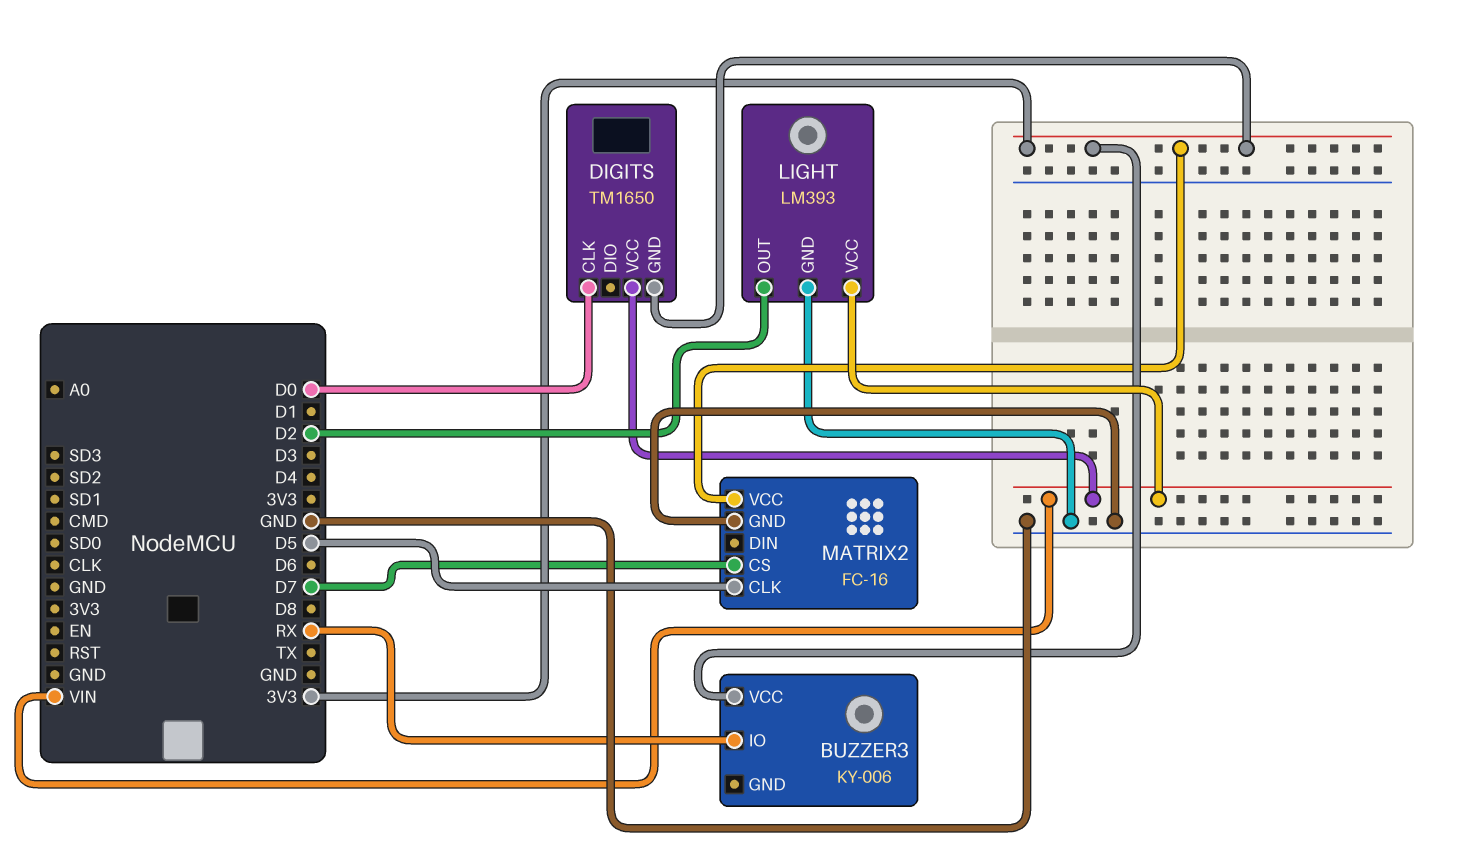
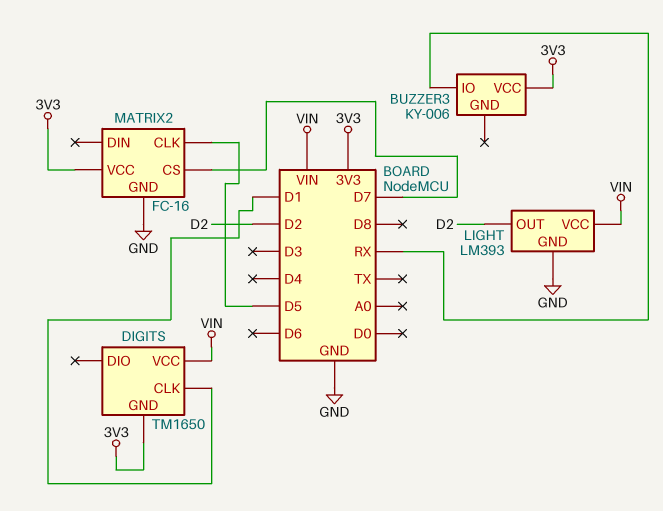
DIGITS pin CLK: D0 -> D1

